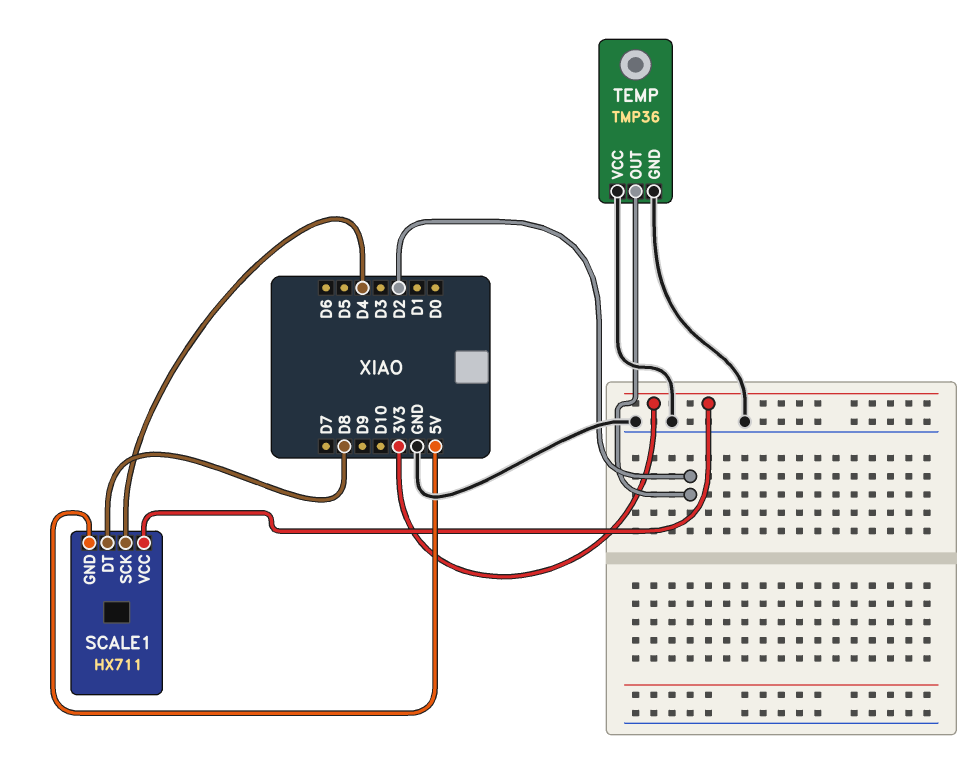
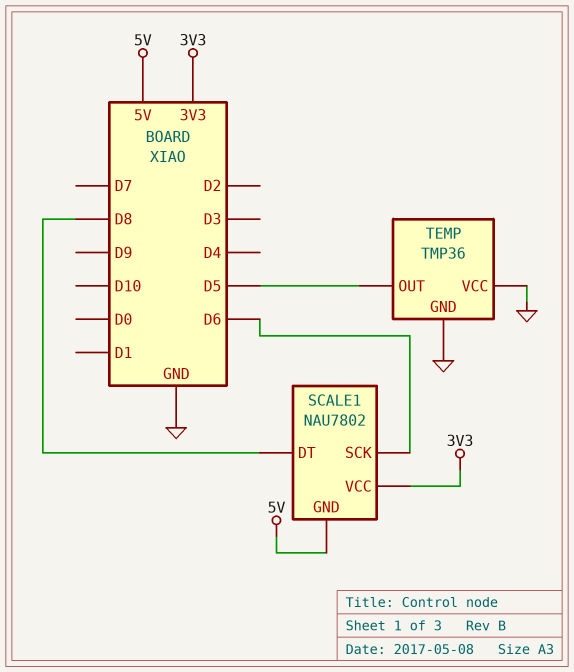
SCALE1: HX711 -> NAU7802
SCALE1 pin SCK: D4 -> D6
TEMP pin OUT: D2 -> D5

